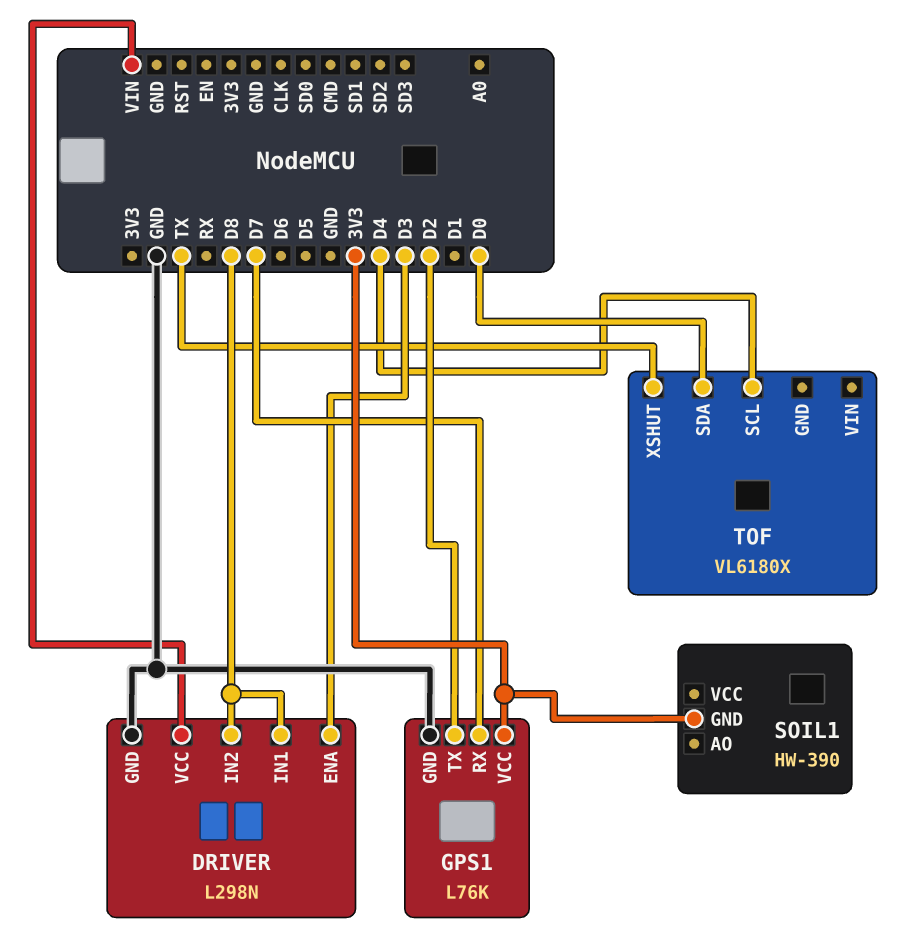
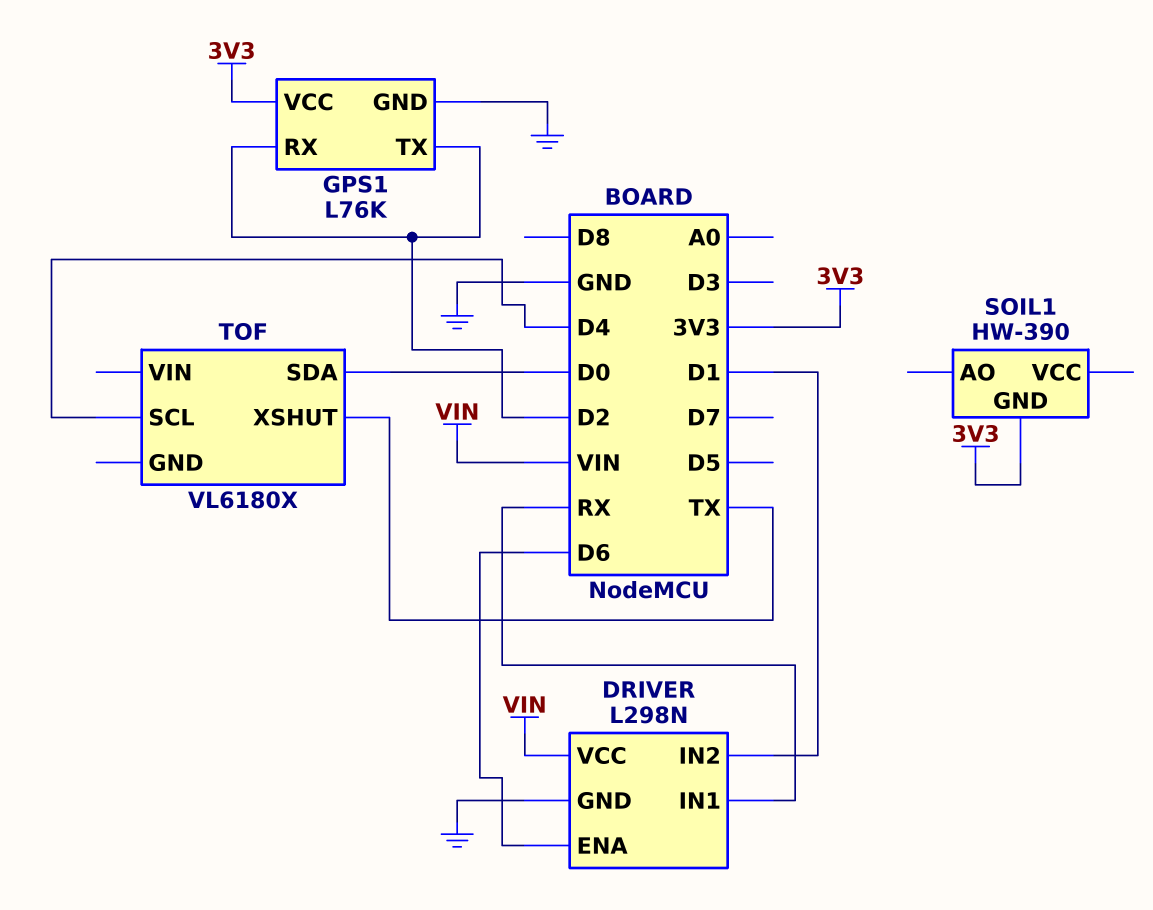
DRIVER pin ENA: D3 -> D6
DRIVER pin IN1: D8 -> RX
DRIVER pin IN2: D8 -> D1
GPS1 pin RX: D7 -> D2

